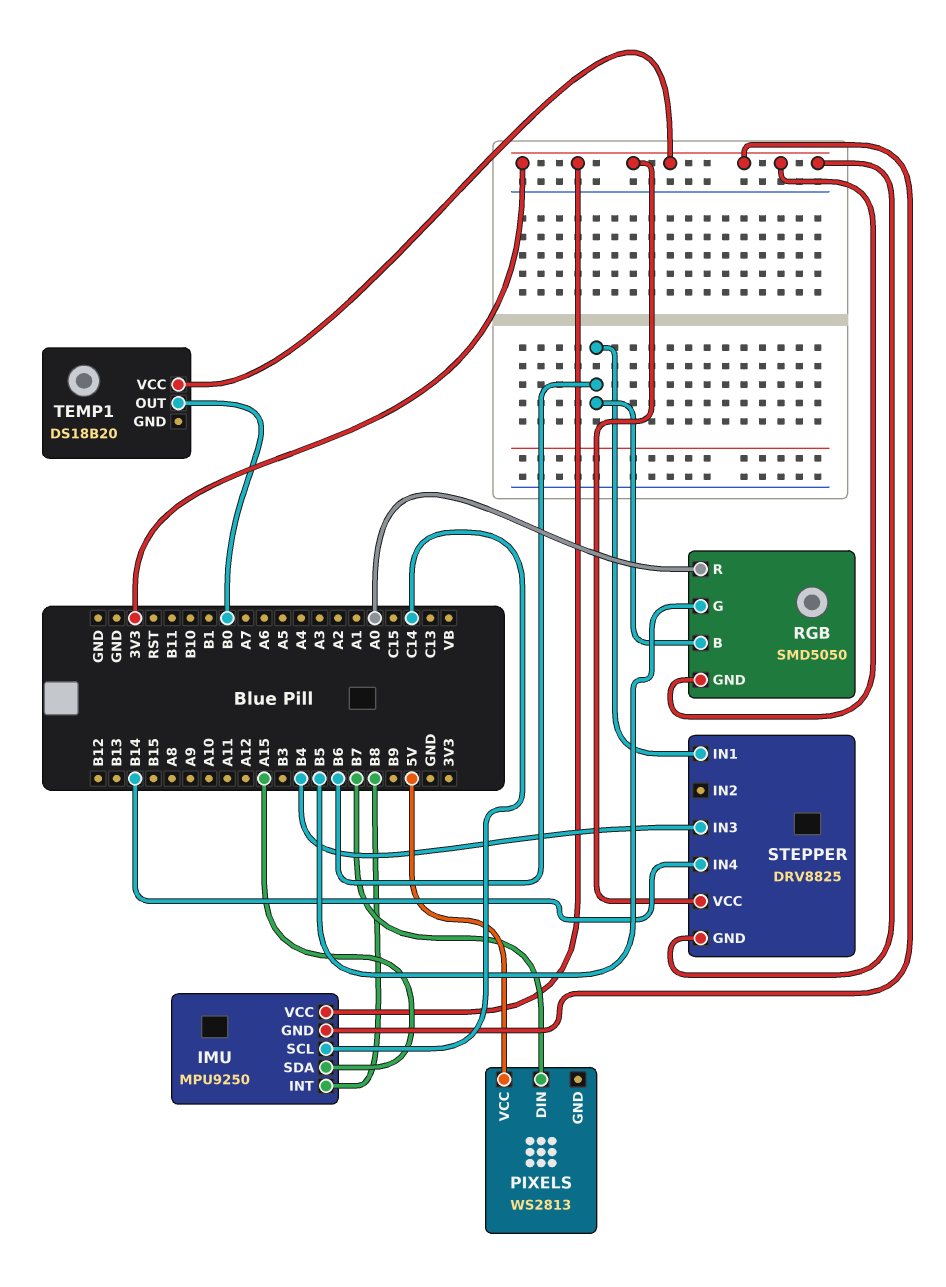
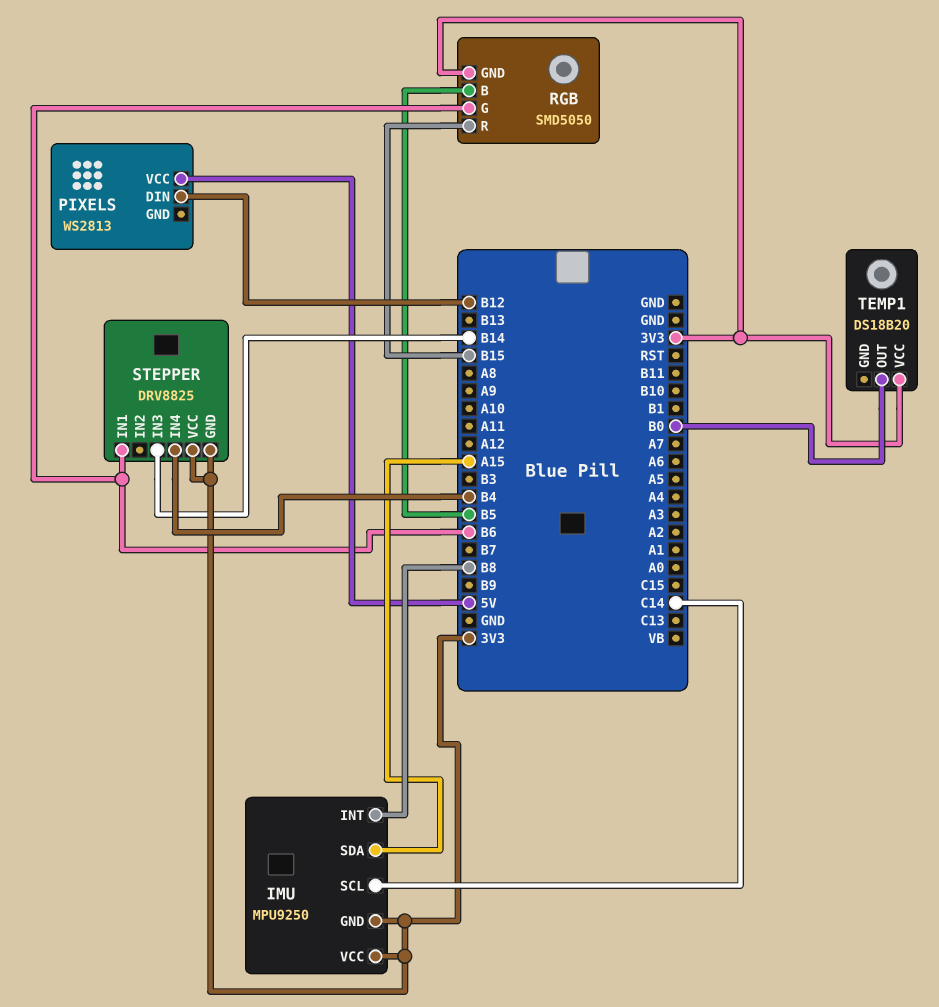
PIXELS pin DIN: B7 -> B12
RGB pin B: B6 -> B5
RGB pin G: B5 -> B6
RGB pin R: A0 -> B15
STEPPER pin IN3: B4 -> B14
STEPPER pin IN4: B14 -> B4

